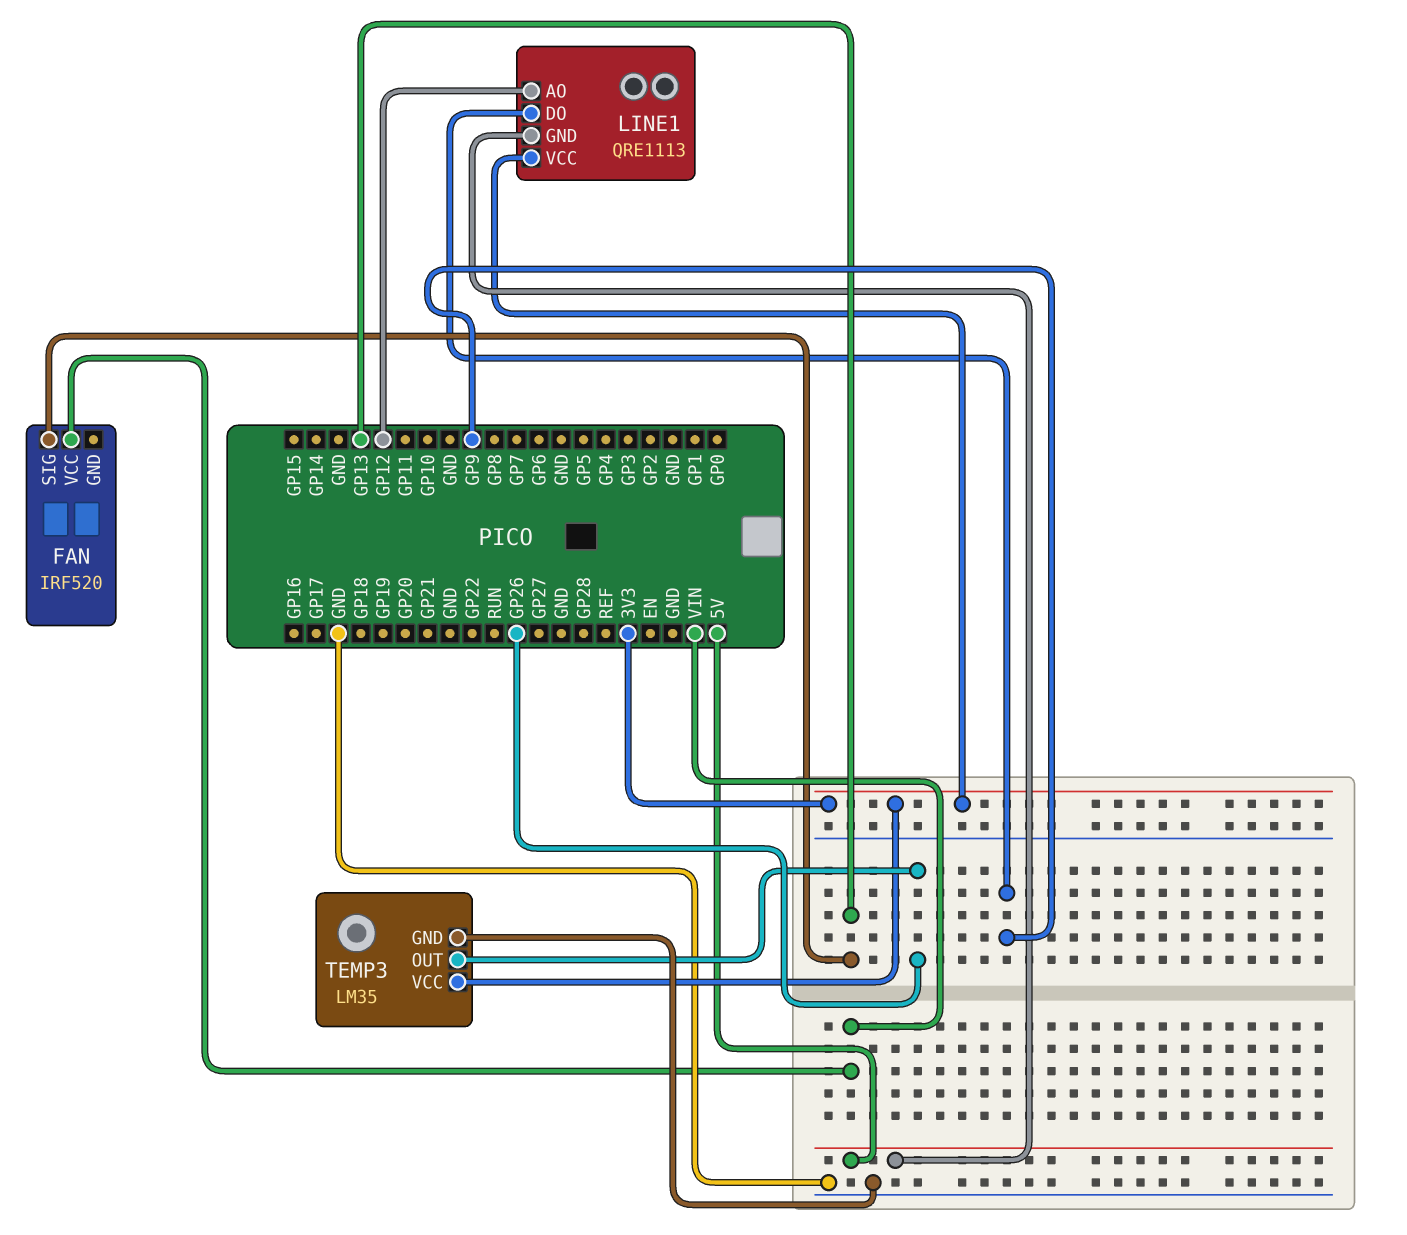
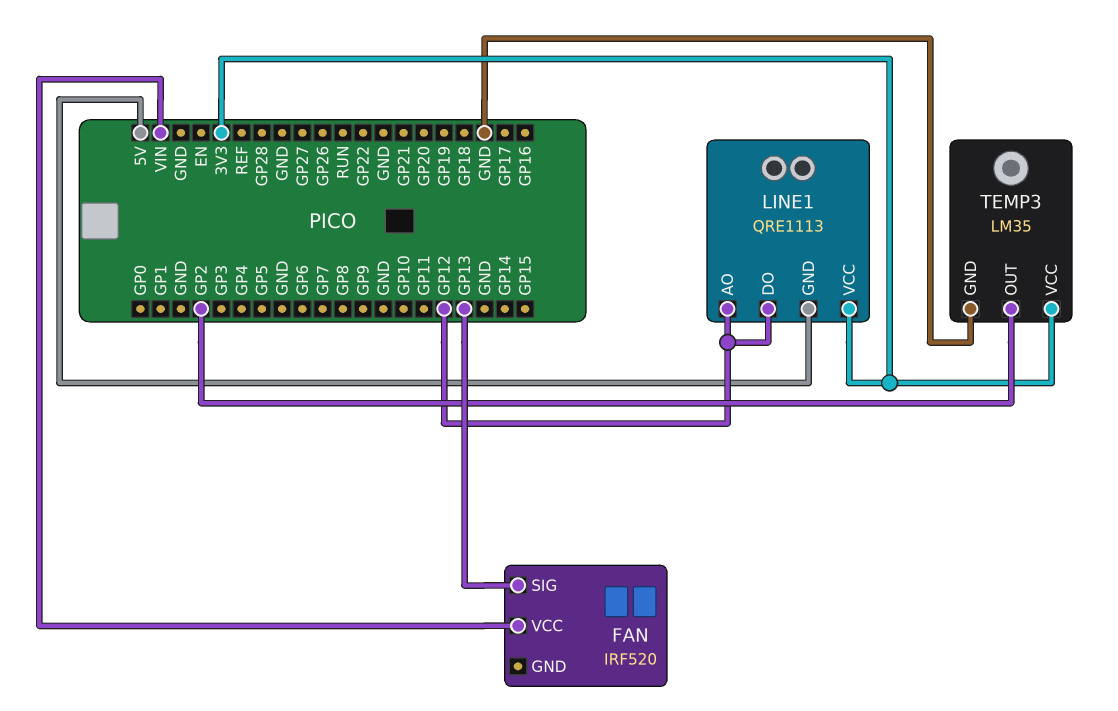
LINE1 pin DO: GP9 -> GP12
TEMP3 pin OUT: GP26 -> GP2

